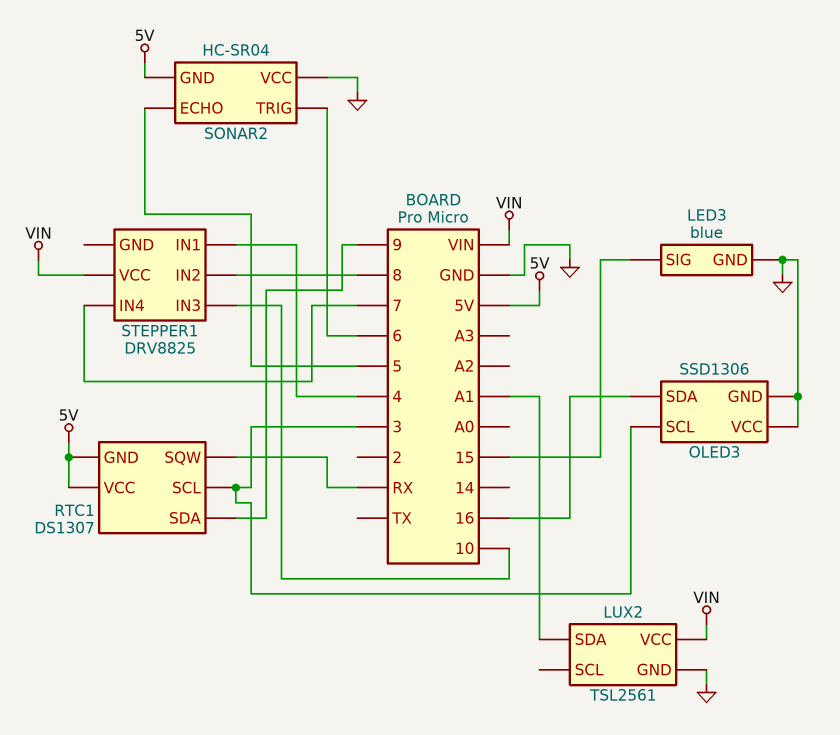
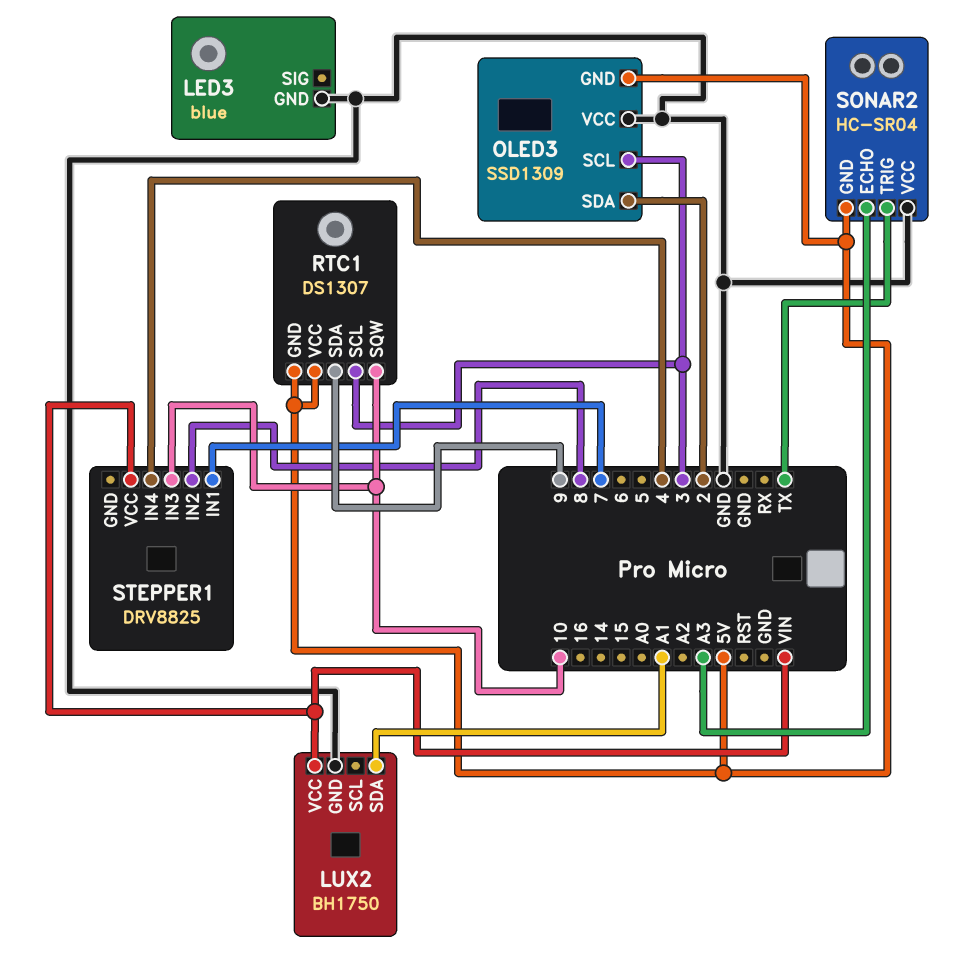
LED3 pin SIG: 15 -> none
LUX2: TSL2561 -> BH1750
OLED3: SSD1306 -> SSD1309
OLED3 pin GND: GND -> 5V
OLED3 pin SDA: 16 -> 2
RTC1 pin SQW: RX -> 10
SONAR2 pin ECHO: 5 -> A3
SONAR2 pin TRIG: 6 -> TX
STEPPER1 pin IN1: 4 -> 7
STEPPER1 pin IN4: 7 -> 4

